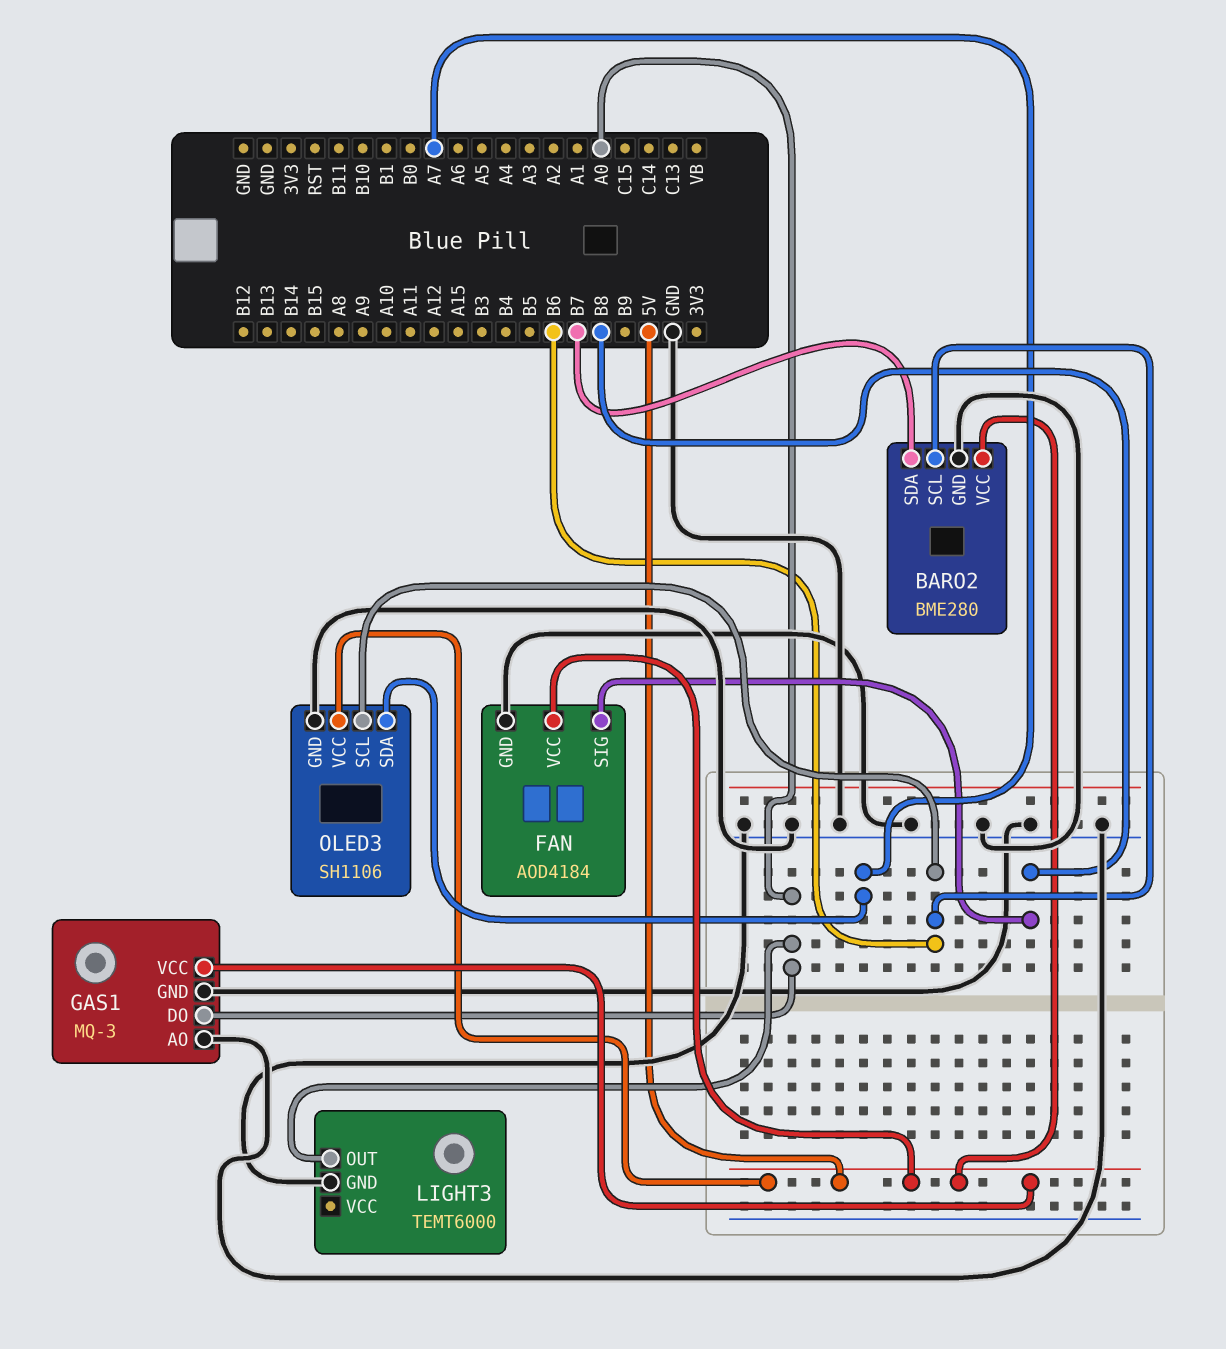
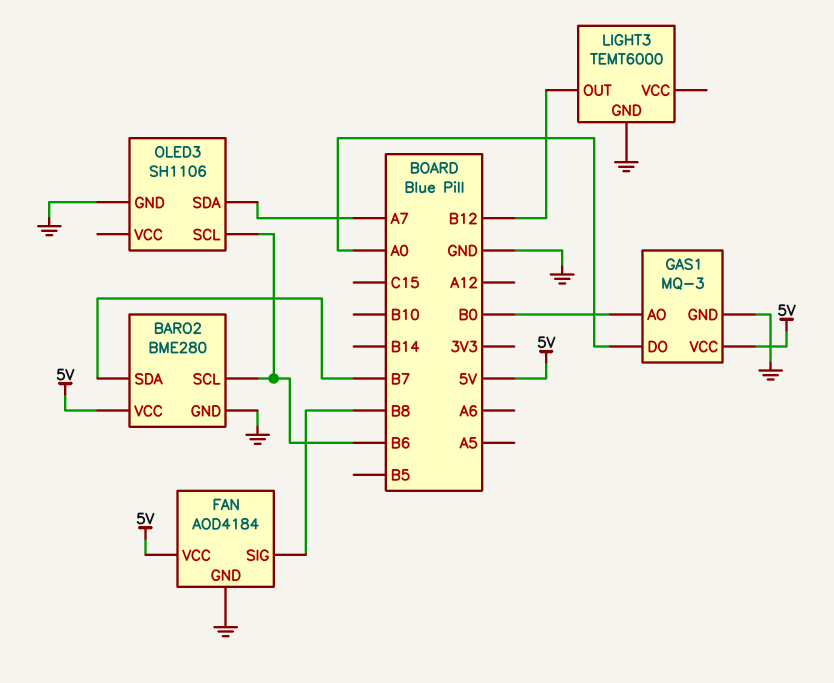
GAS1 pin AO: GND -> B0
LIGHT3 pin OUT: A0 -> B12
OLED3 pin VCC: 5V -> none

